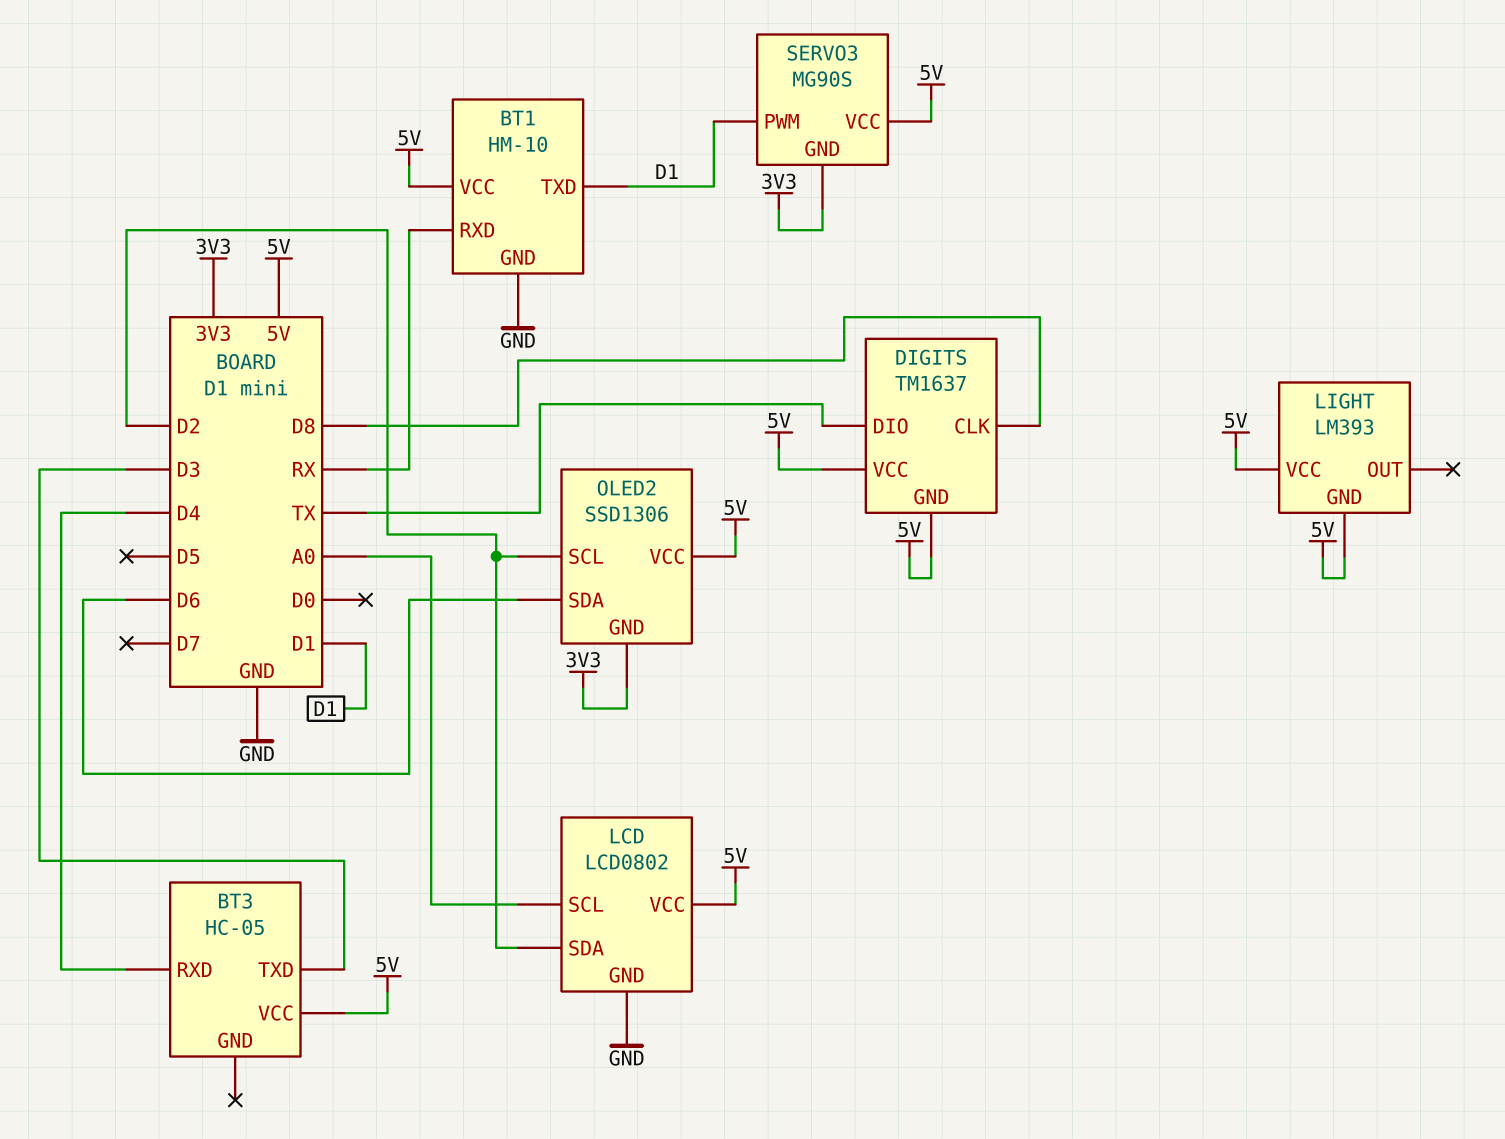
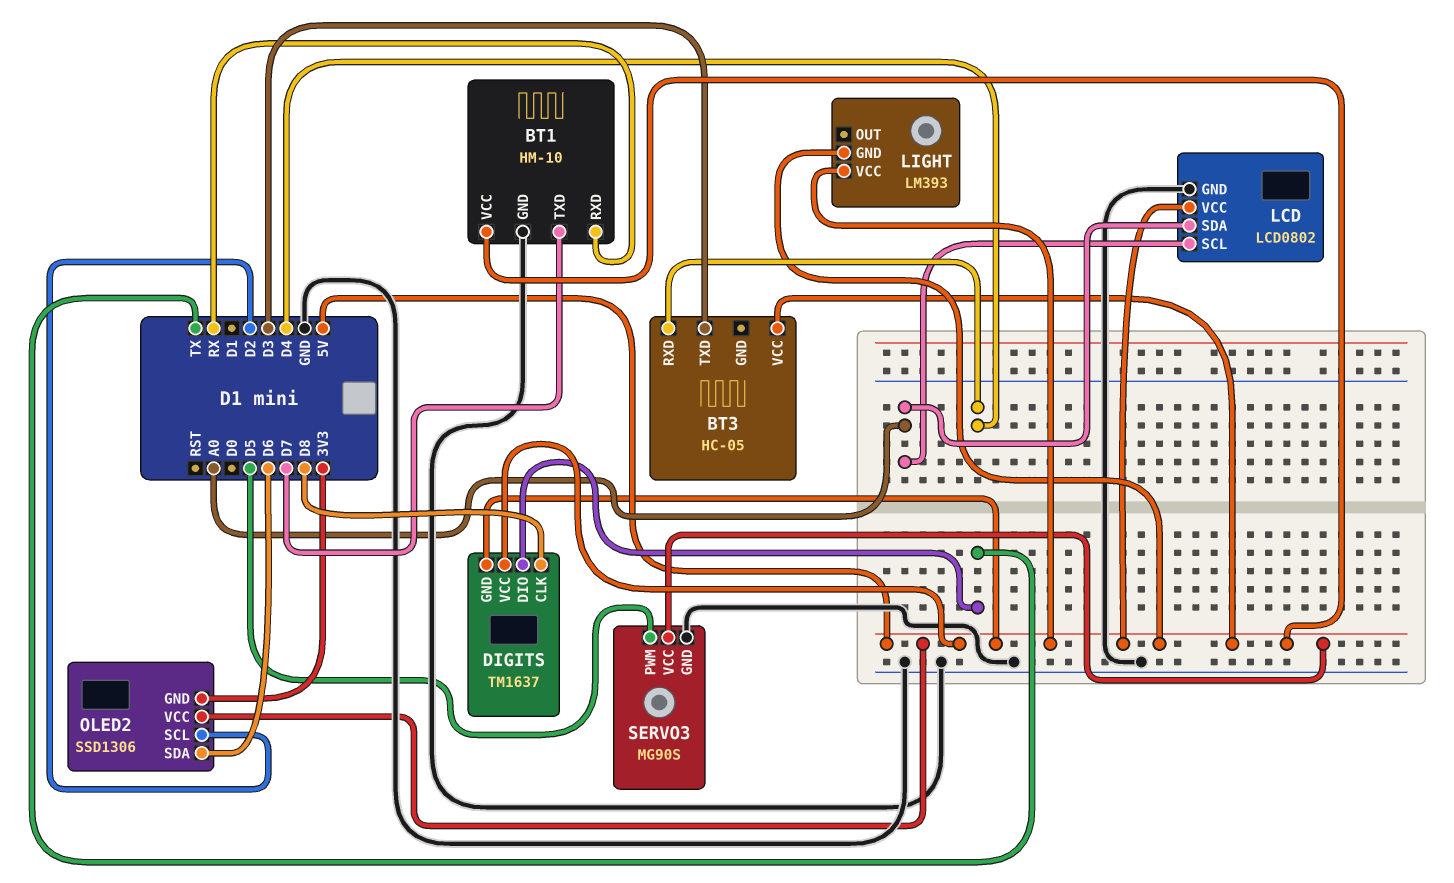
BT1 pin TXD: D1 -> D7
LCD pin SDA: D2 -> A0
SERVO3 pin GND: 3V3 -> GND
SERVO3 pin PWM: D1 -> D5

